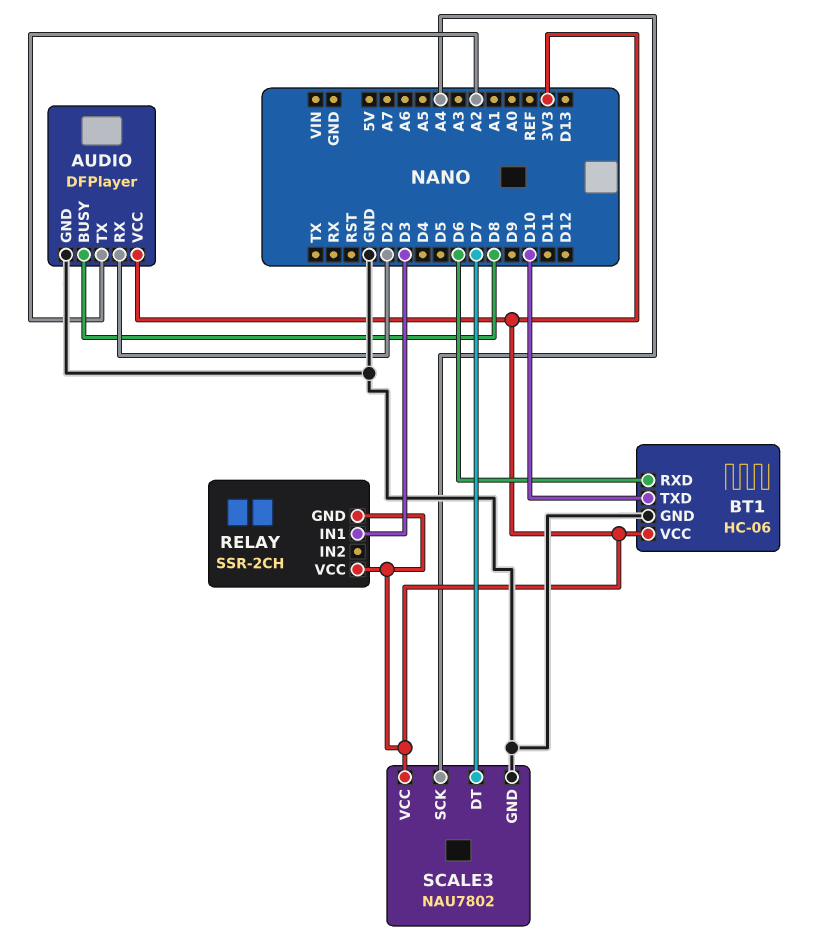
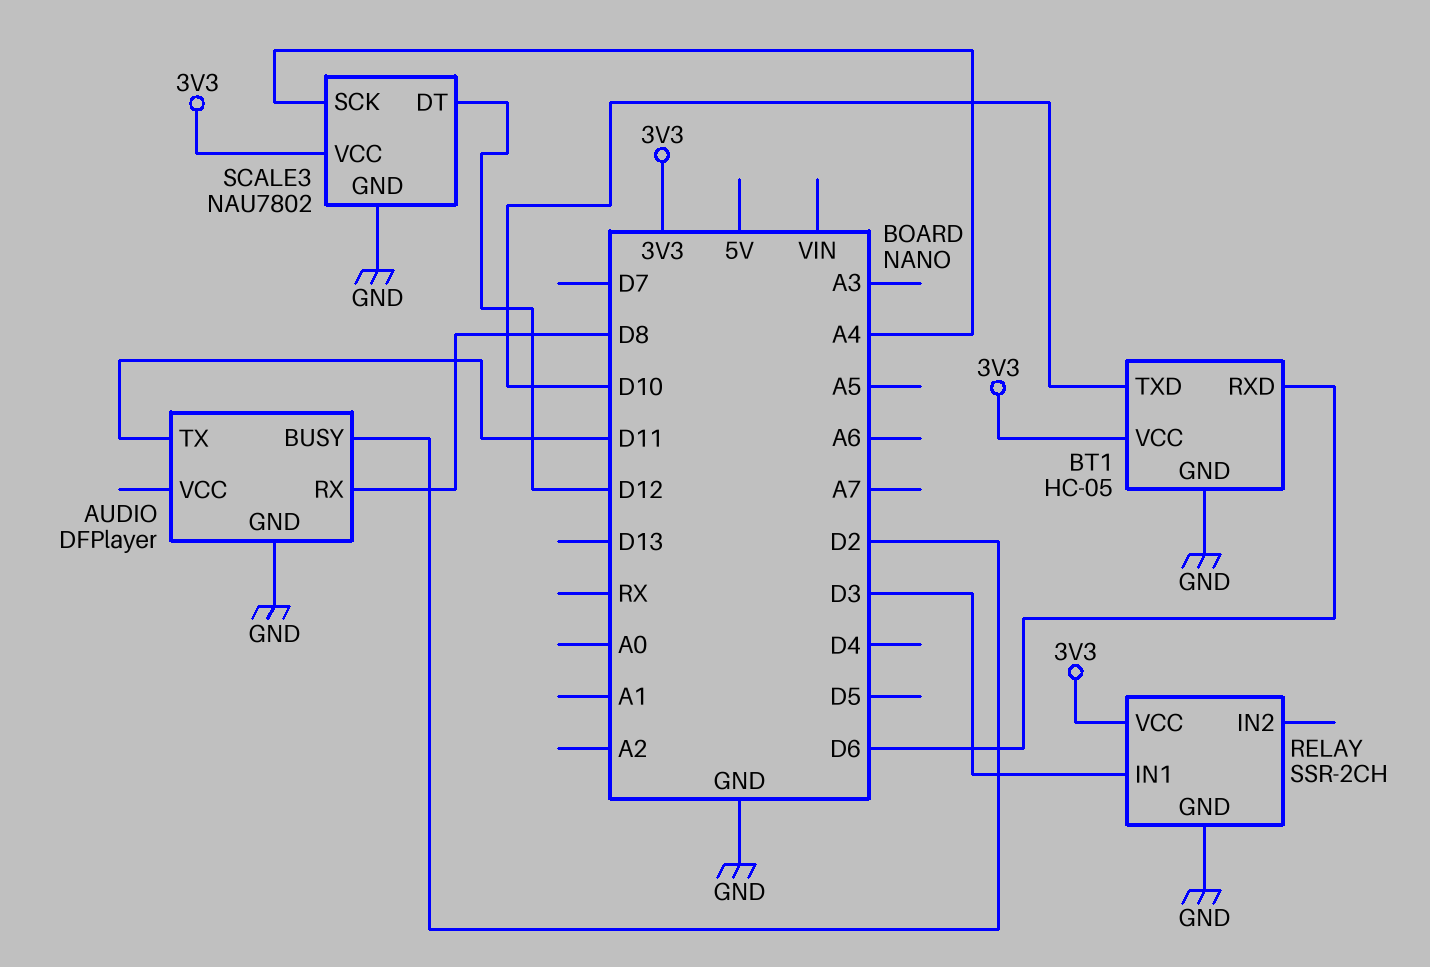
AUDIO pin BUSY: D8 -> D2
AUDIO pin RX: D2 -> D8
AUDIO pin TX: A2 -> D11
AUDIO pin VCC: 3V3 -> none
BT1: HC-06 -> HC-05
RELAY pin GND: 3V3 -> GND
SCALE3 pin DT: D7 -> D12

